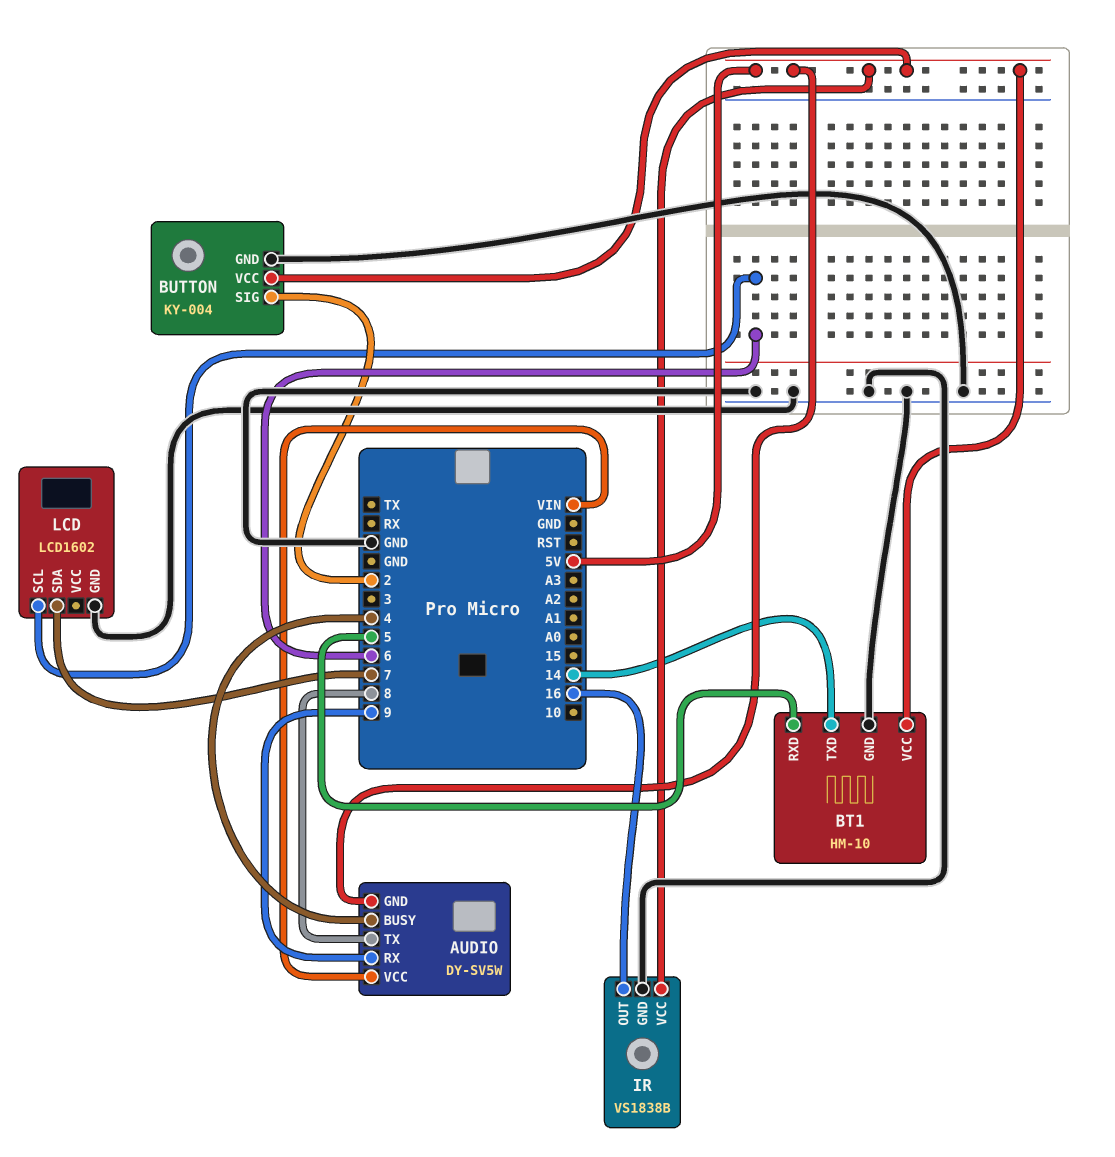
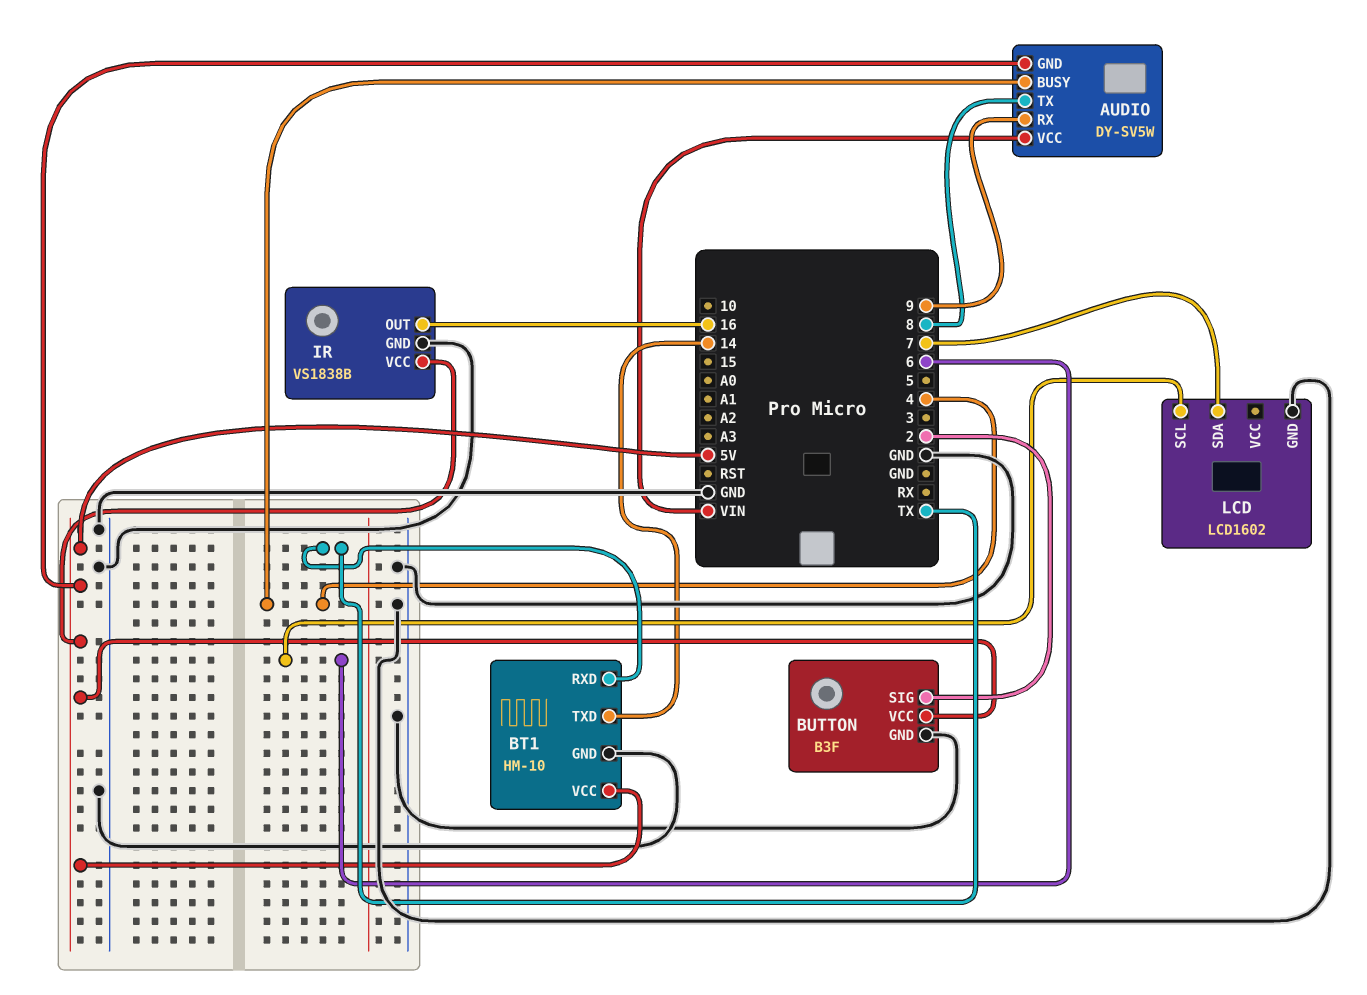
BT1 pin RXD: 5 -> TX
BUTTON: KY-004 -> B3F

